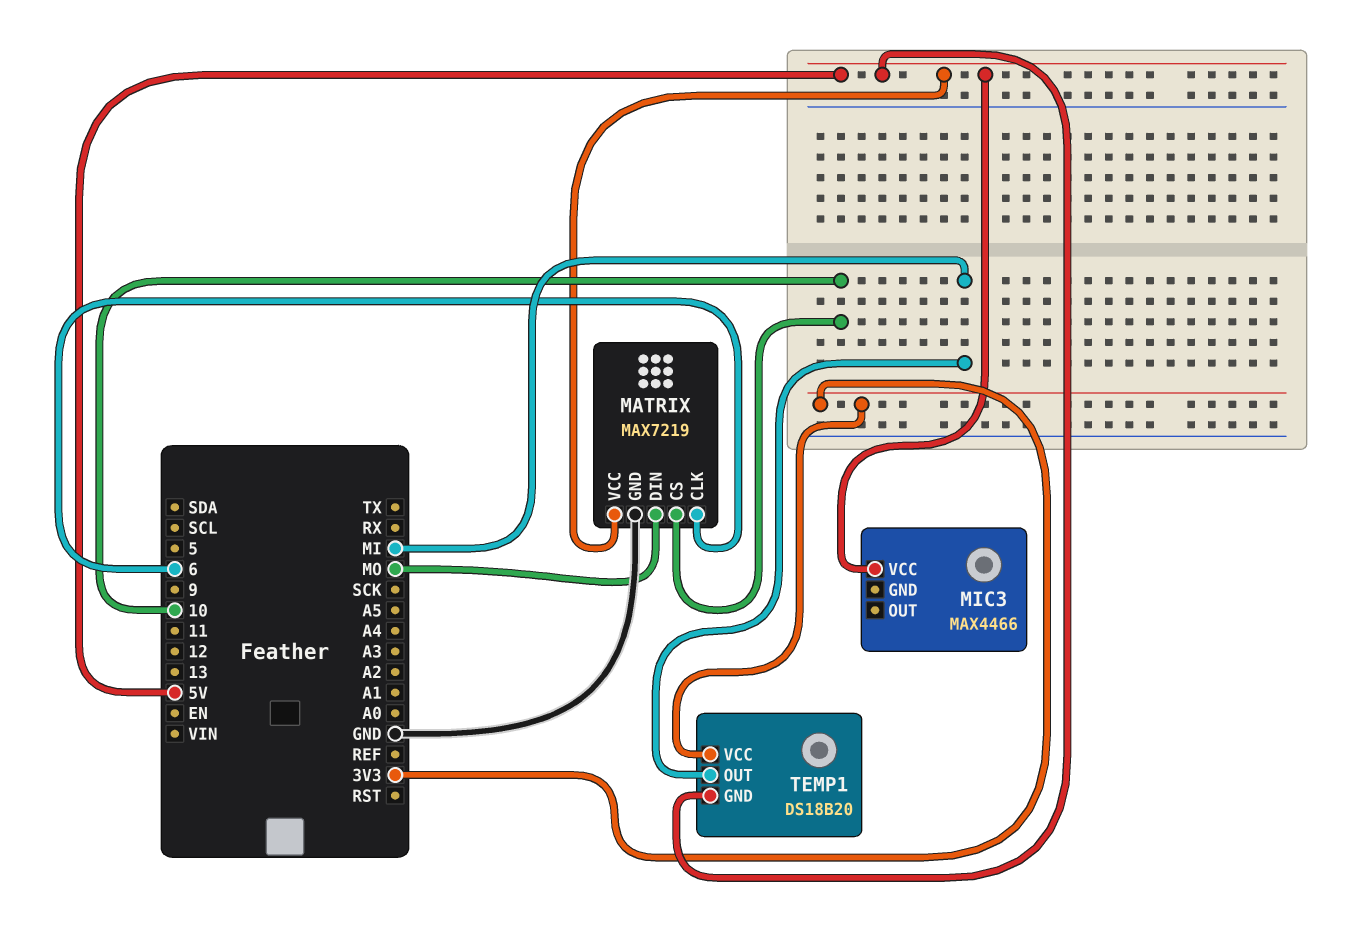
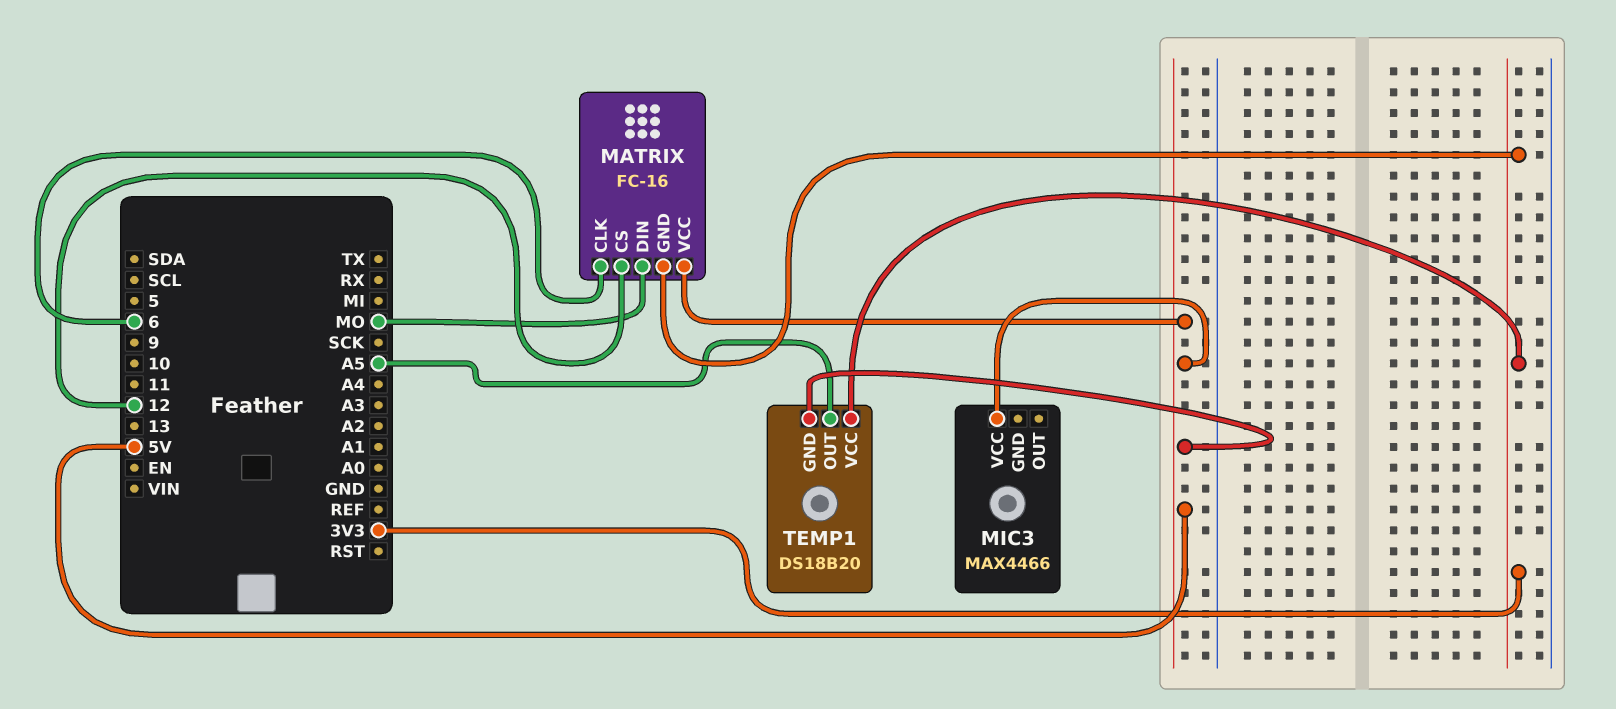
MATRIX: MAX7219 -> FC-16
MATRIX pin CS: 10 -> 12
MATRIX pin GND: GND -> 3V3
TEMP1 pin OUT: MI -> A5

